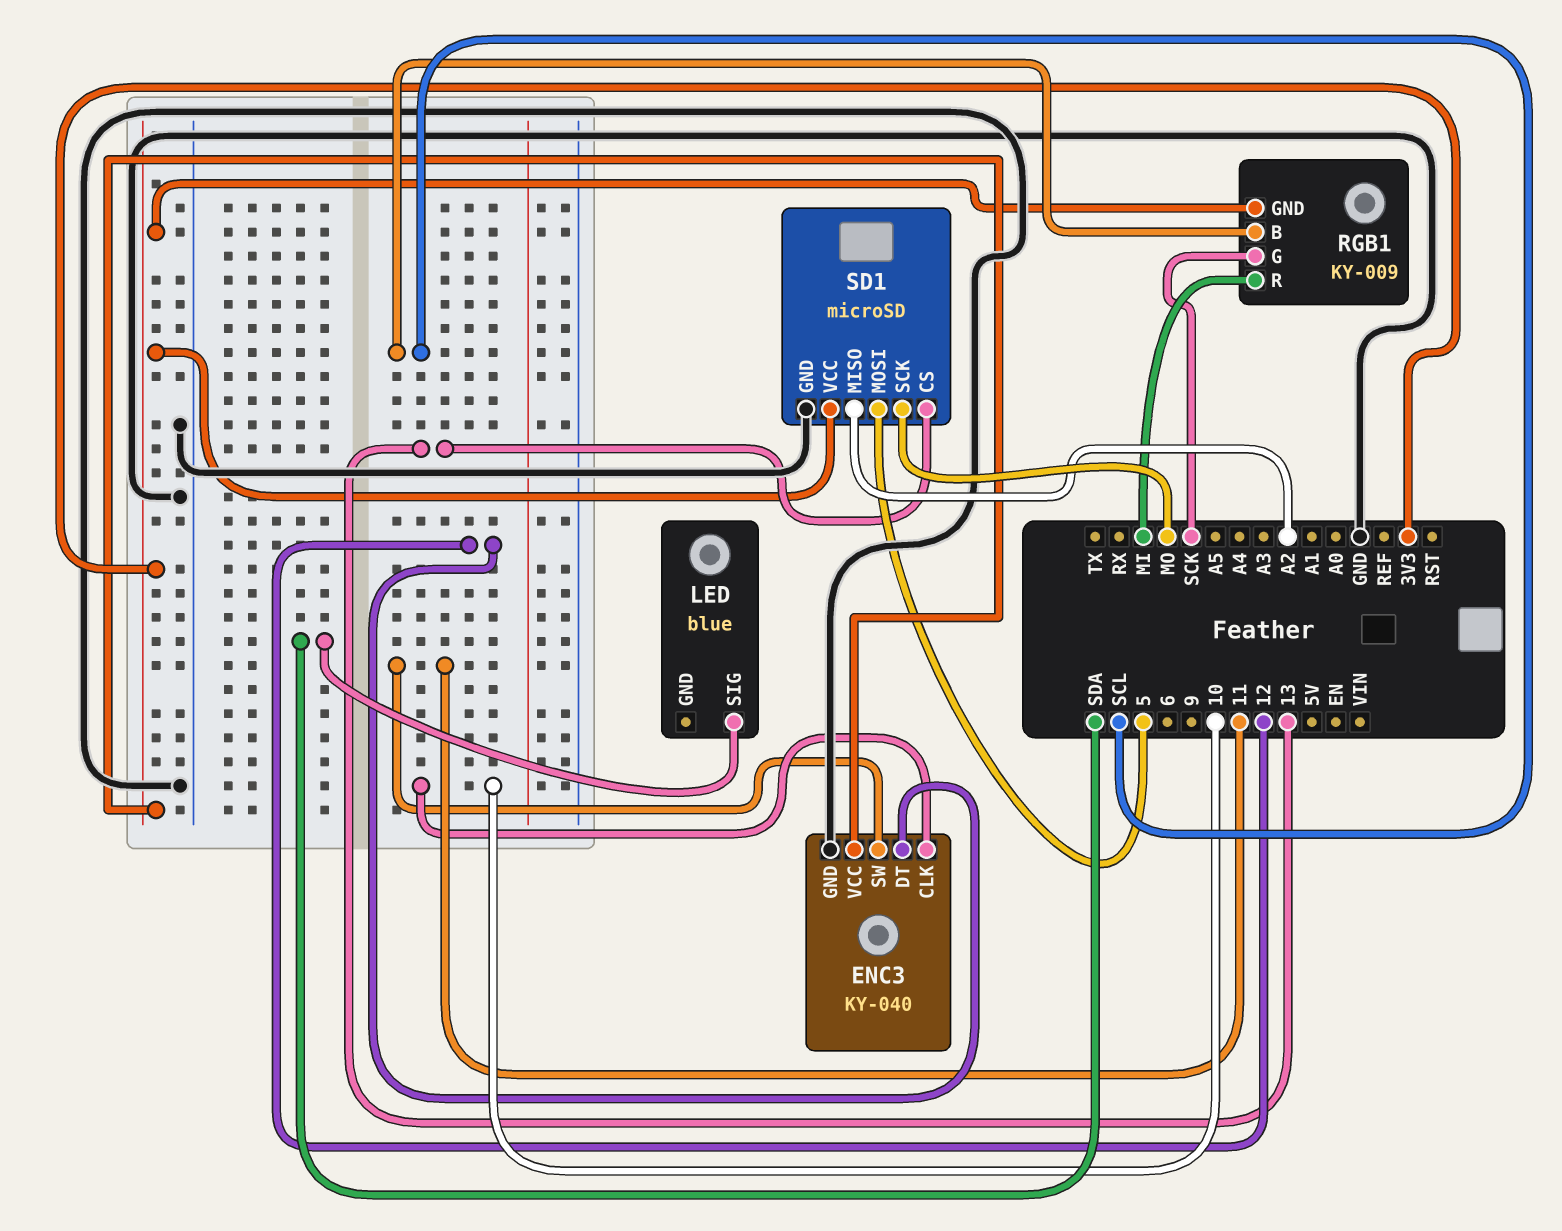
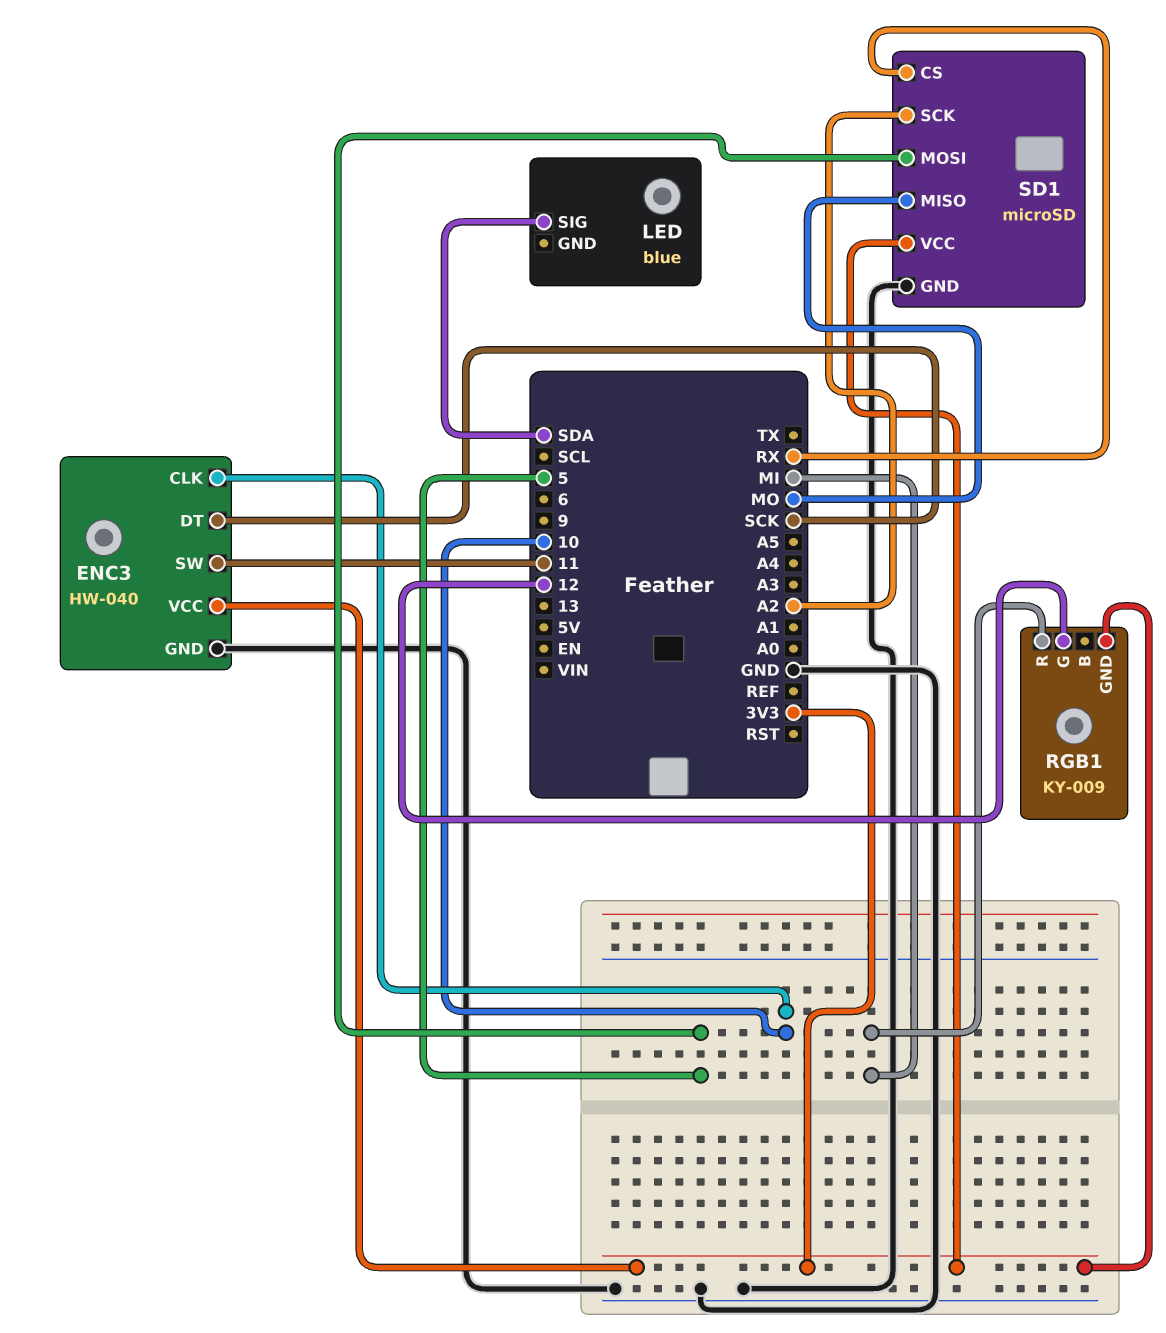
ENC3: KY-040 -> HW-040
ENC3 pin DT: 12 -> SCK
RGB1 pin B: SCL -> none
RGB1 pin G: SCK -> 12
SD1 pin CS: 13 -> RX
SD1 pin MISO: A2 -> MO
SD1 pin SCK: MO -> A2

